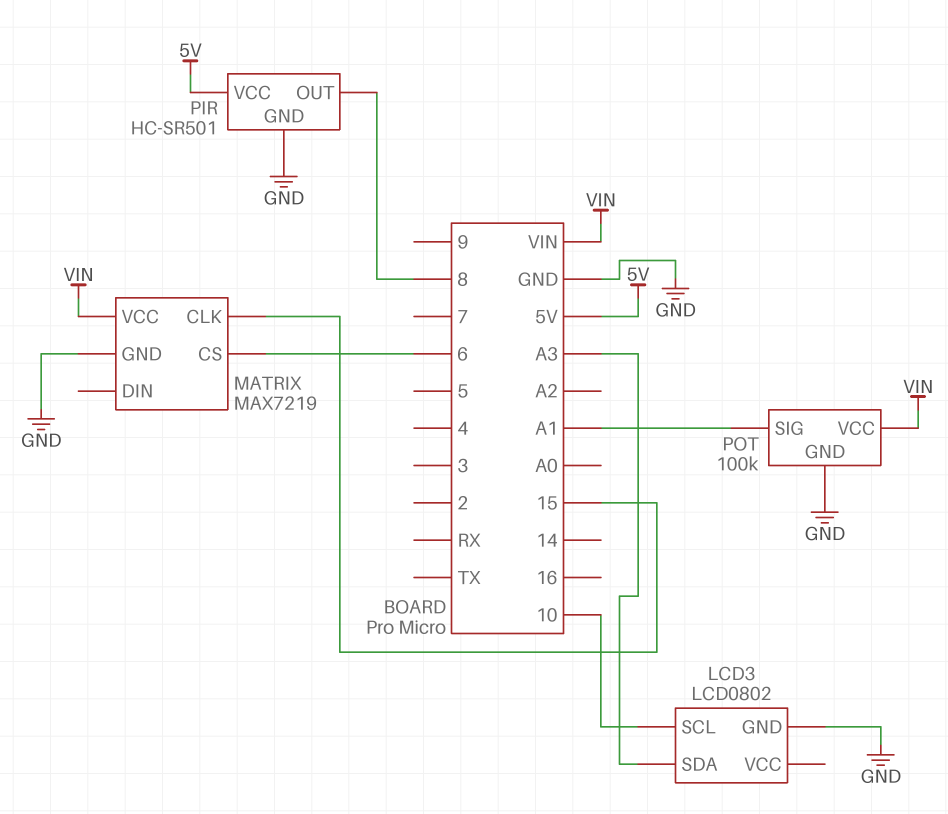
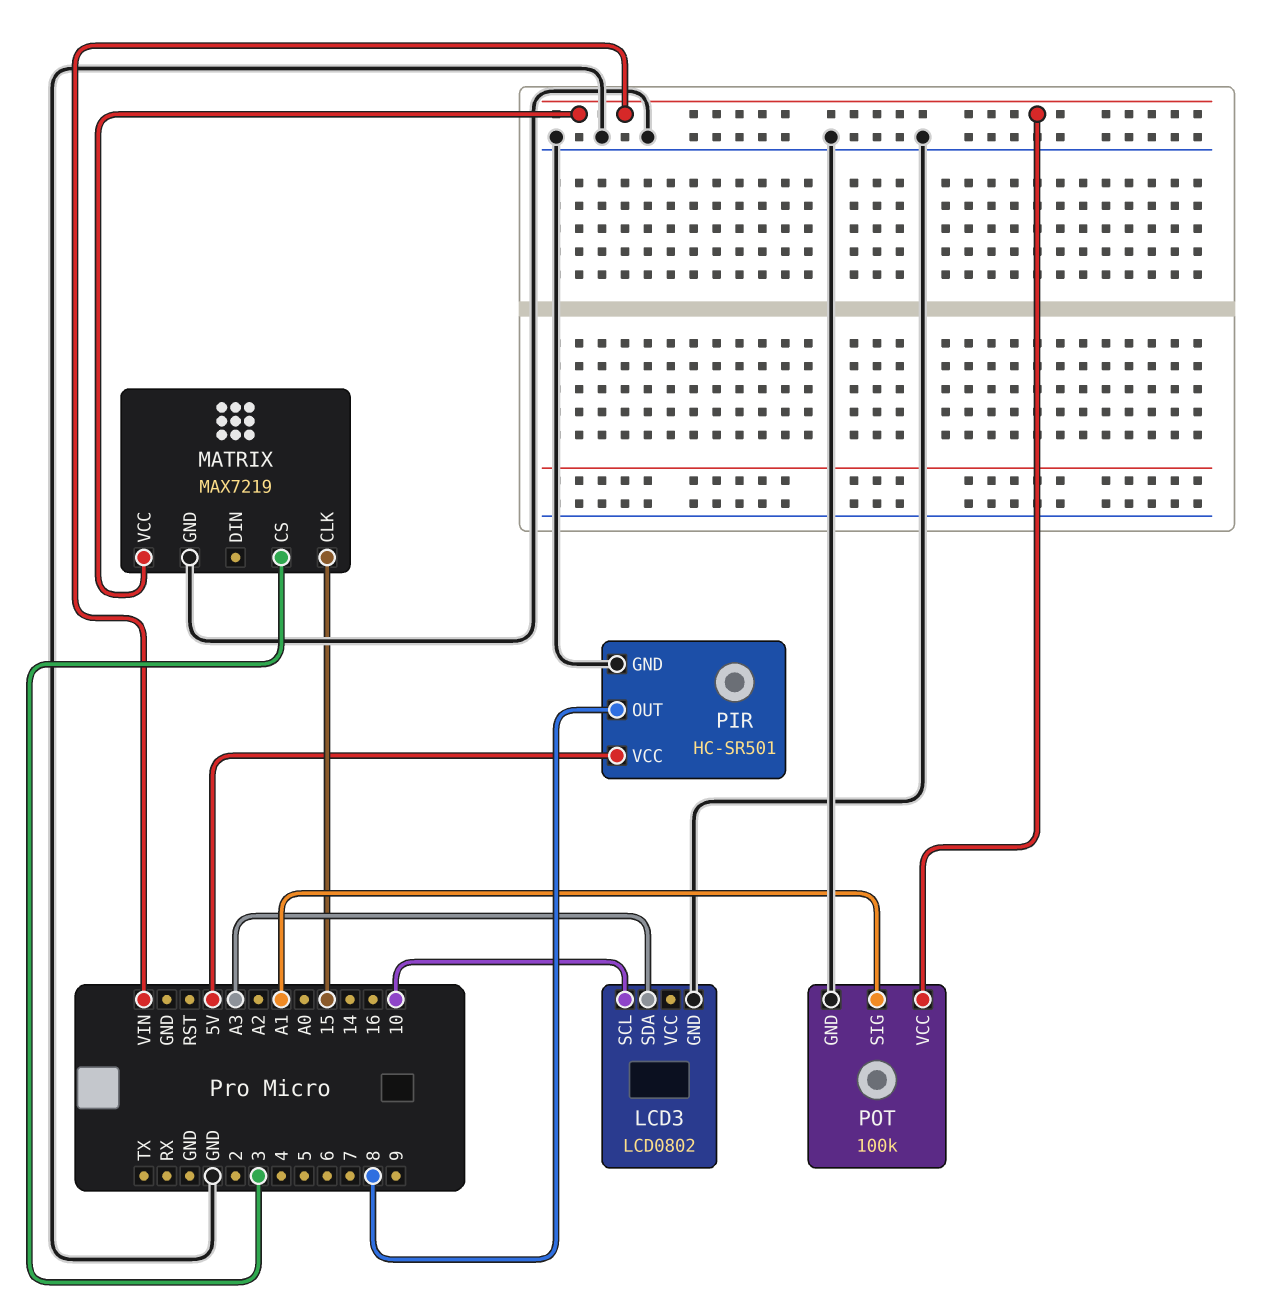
MATRIX pin CS: 6 -> 3

